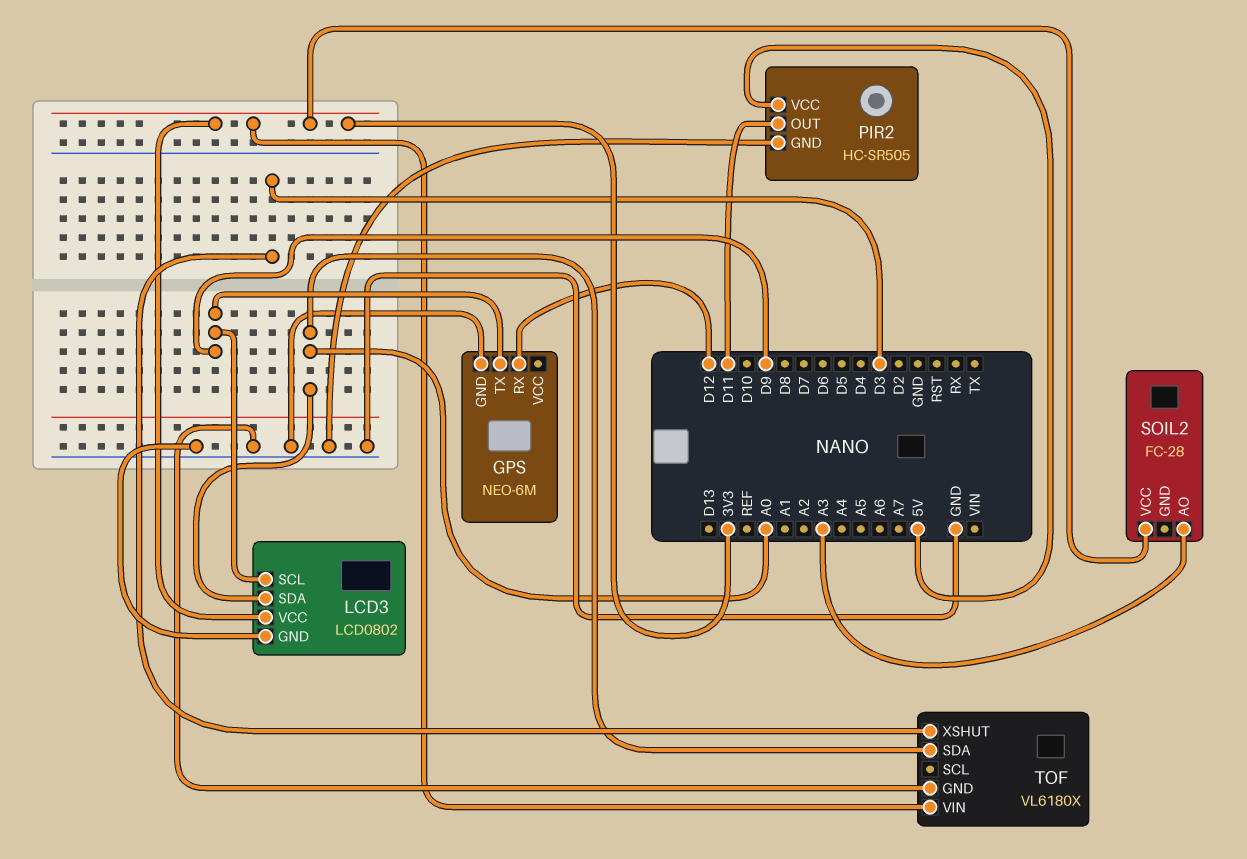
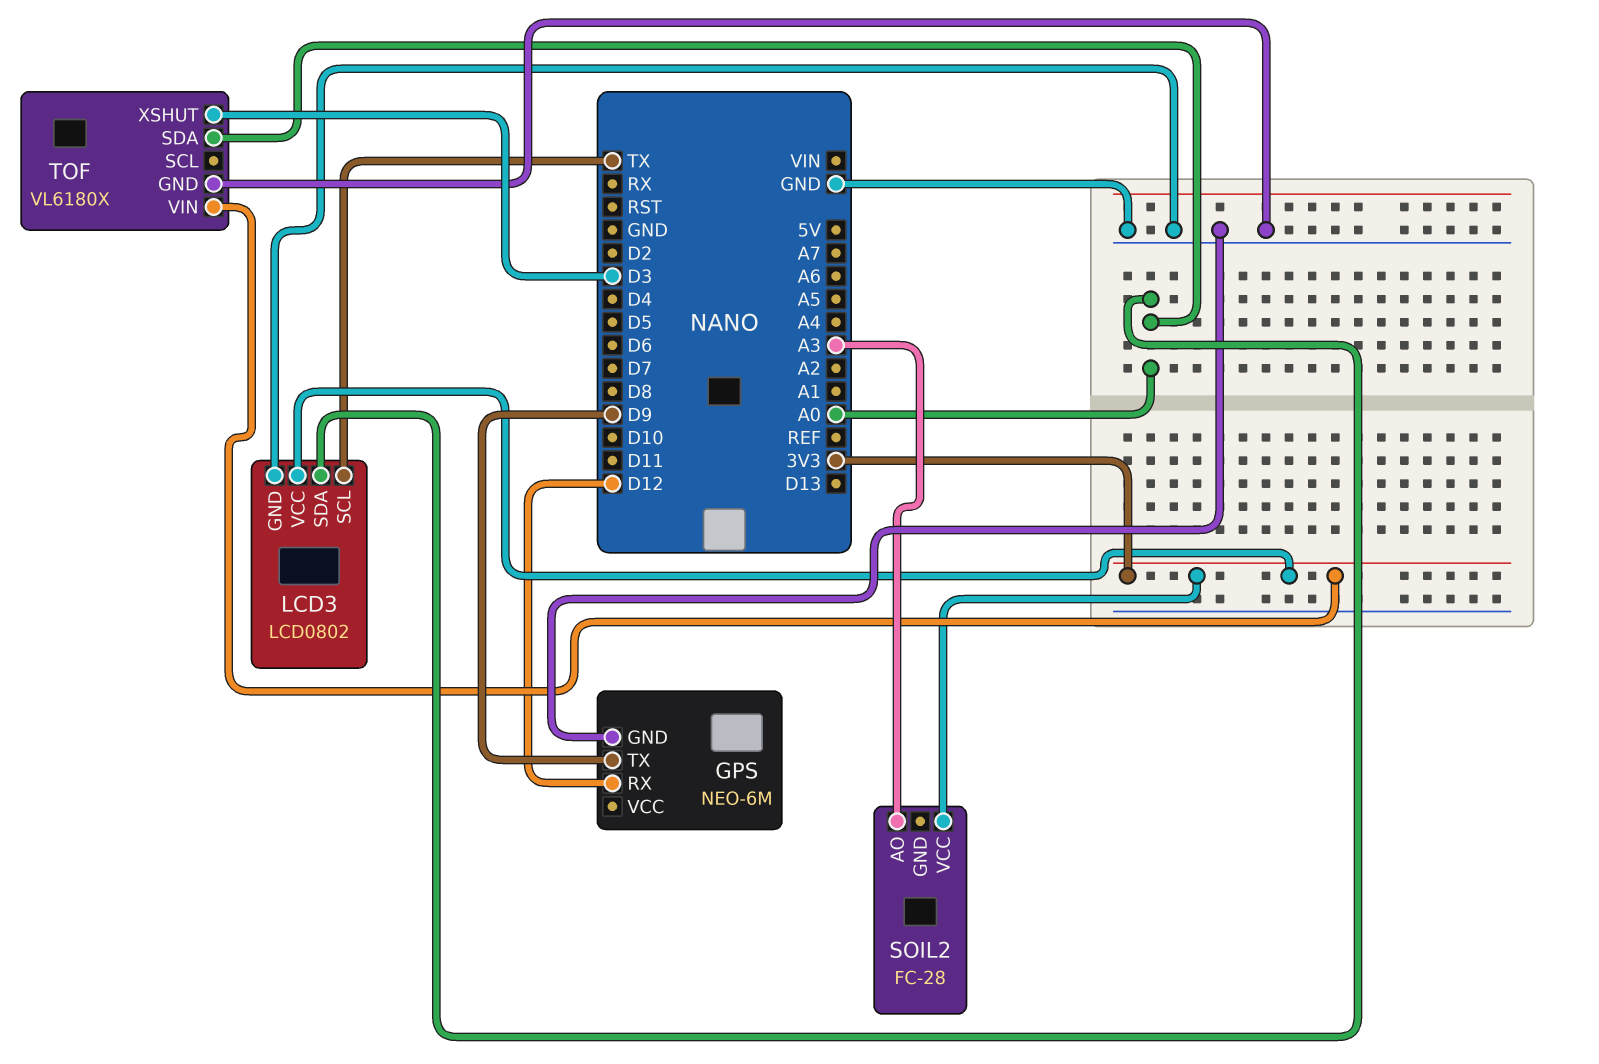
LCD3 pin SCL: D9 -> TX
PIR2: HC-SR505 -> none
PIR2 pin GND: GND -> none
PIR2 pin OUT: D11 -> none
PIR2 pin VCC: 5V -> none

